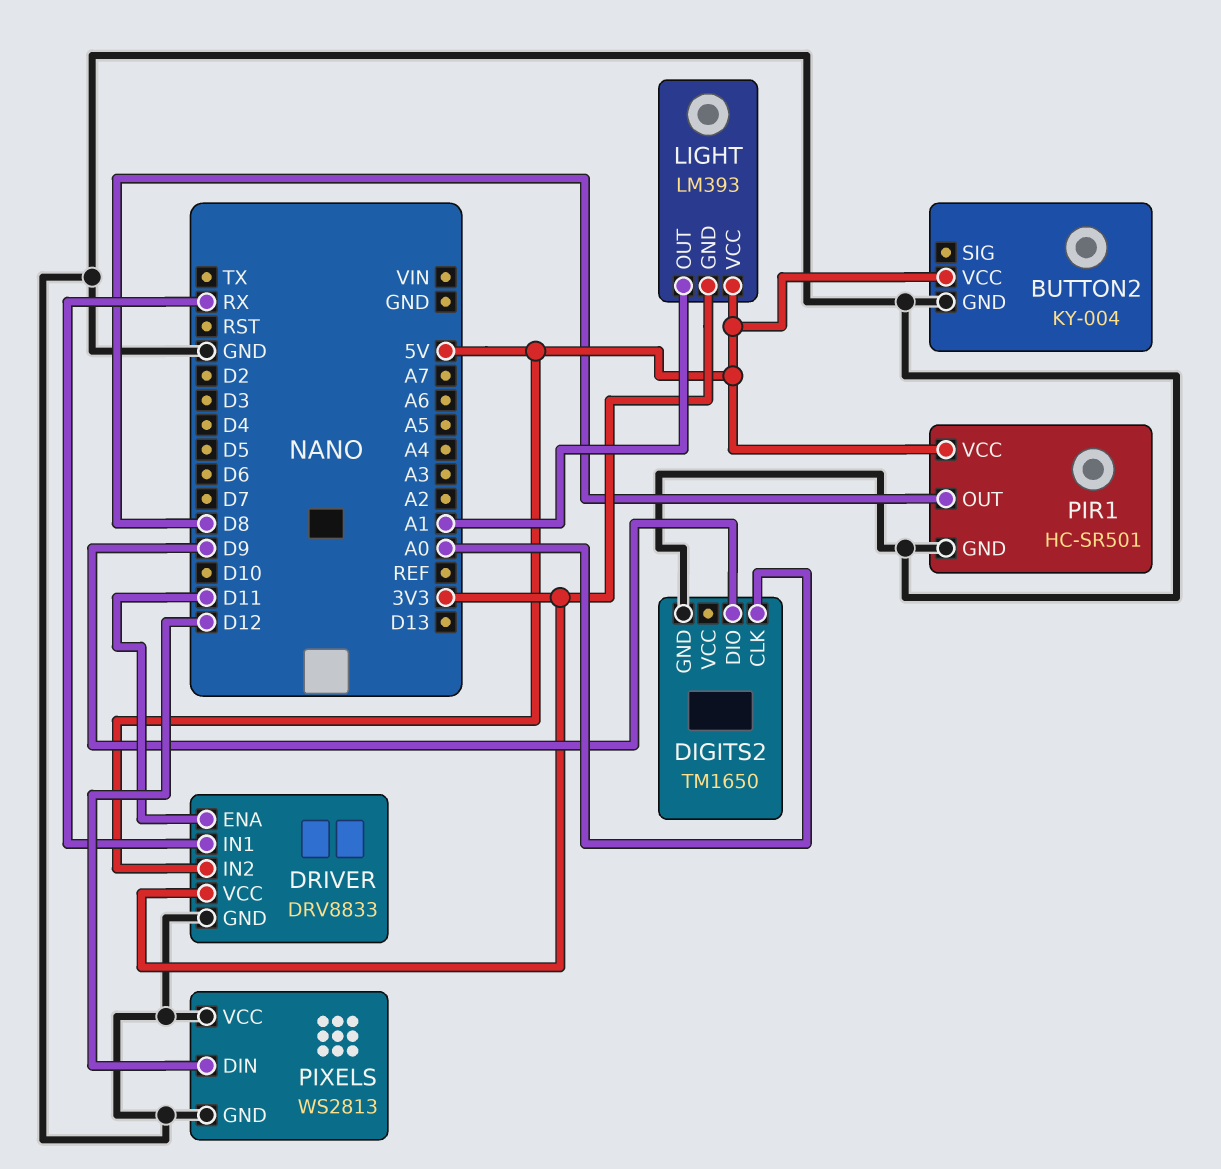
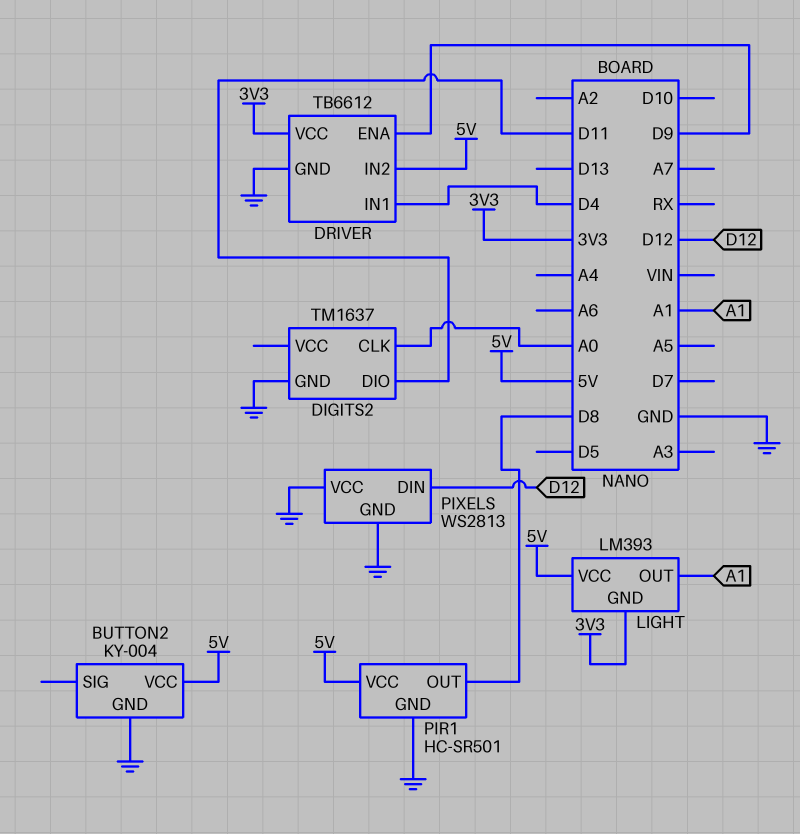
DIGITS2: TM1650 -> TM1637
DIGITS2 pin DIO: D9 -> D11
DRIVER: DRV8833 -> TB6612
DRIVER pin ENA: D11 -> D9
DRIVER pin IN1: RX -> D4

